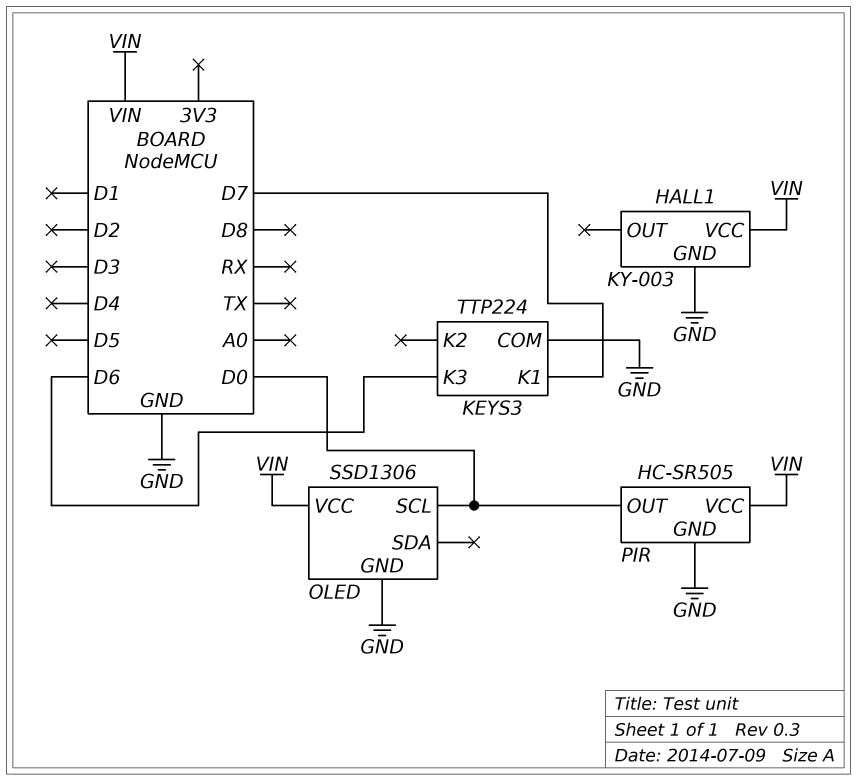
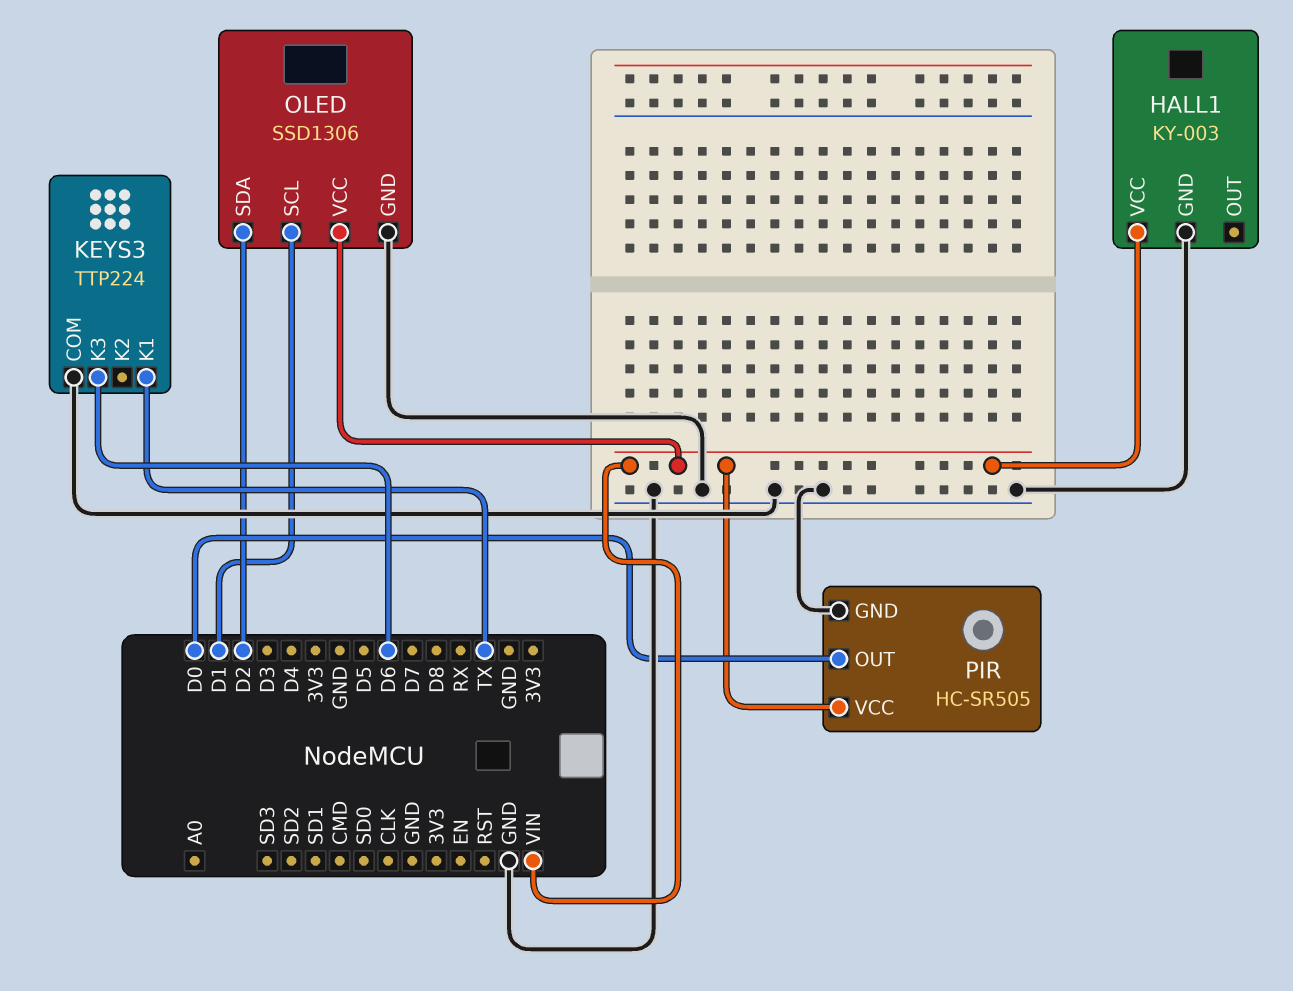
KEYS3 pin K1: D7 -> TX
OLED pin SCL: D0 -> D1
OLED pin SDA: none -> D2

